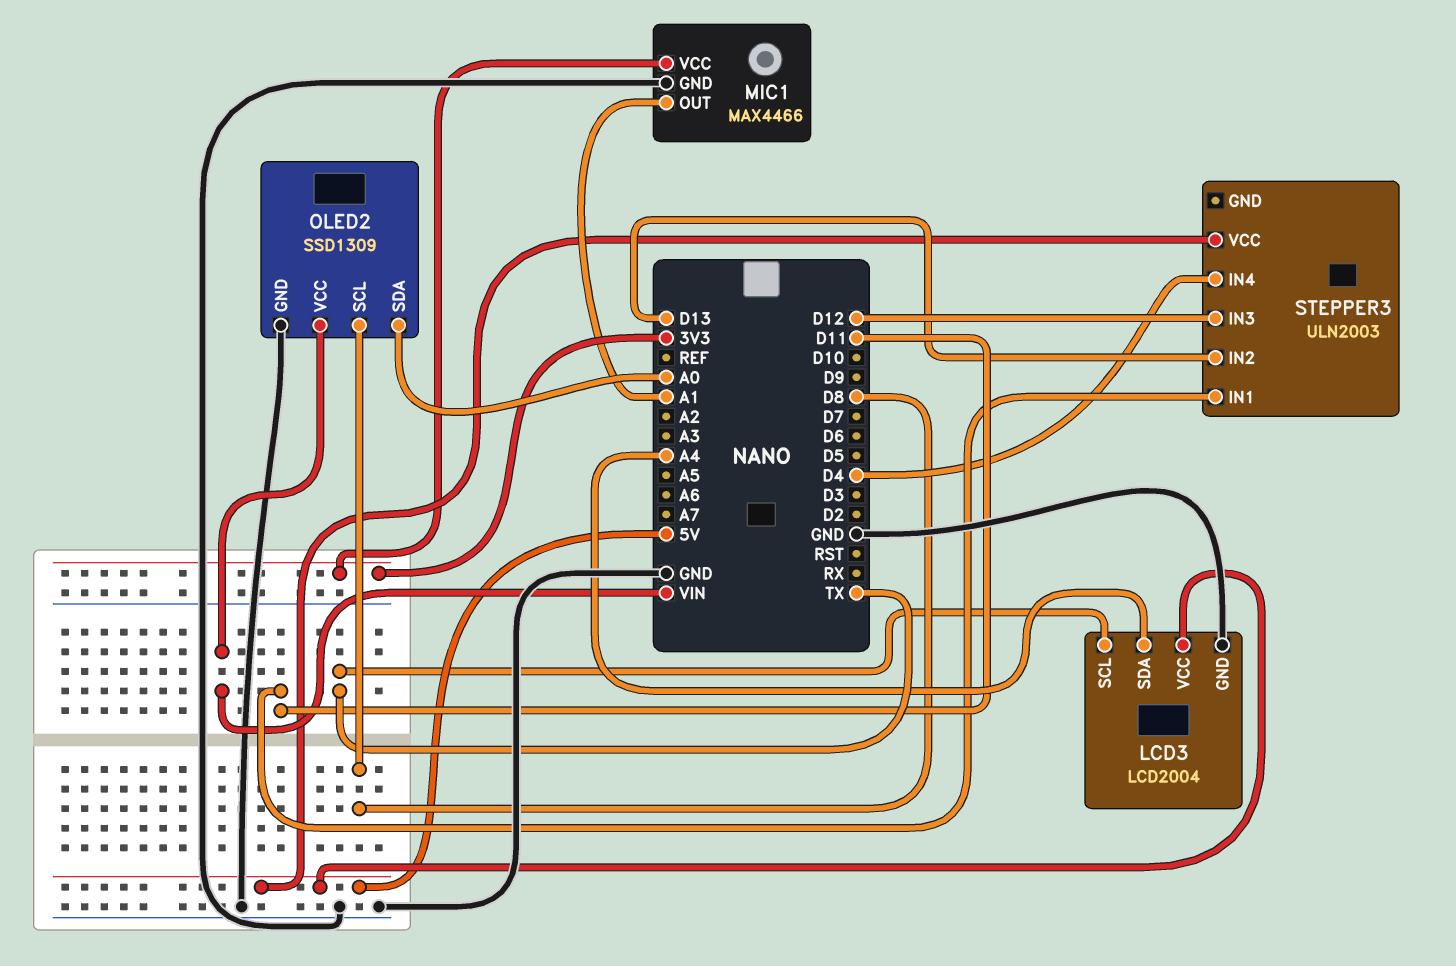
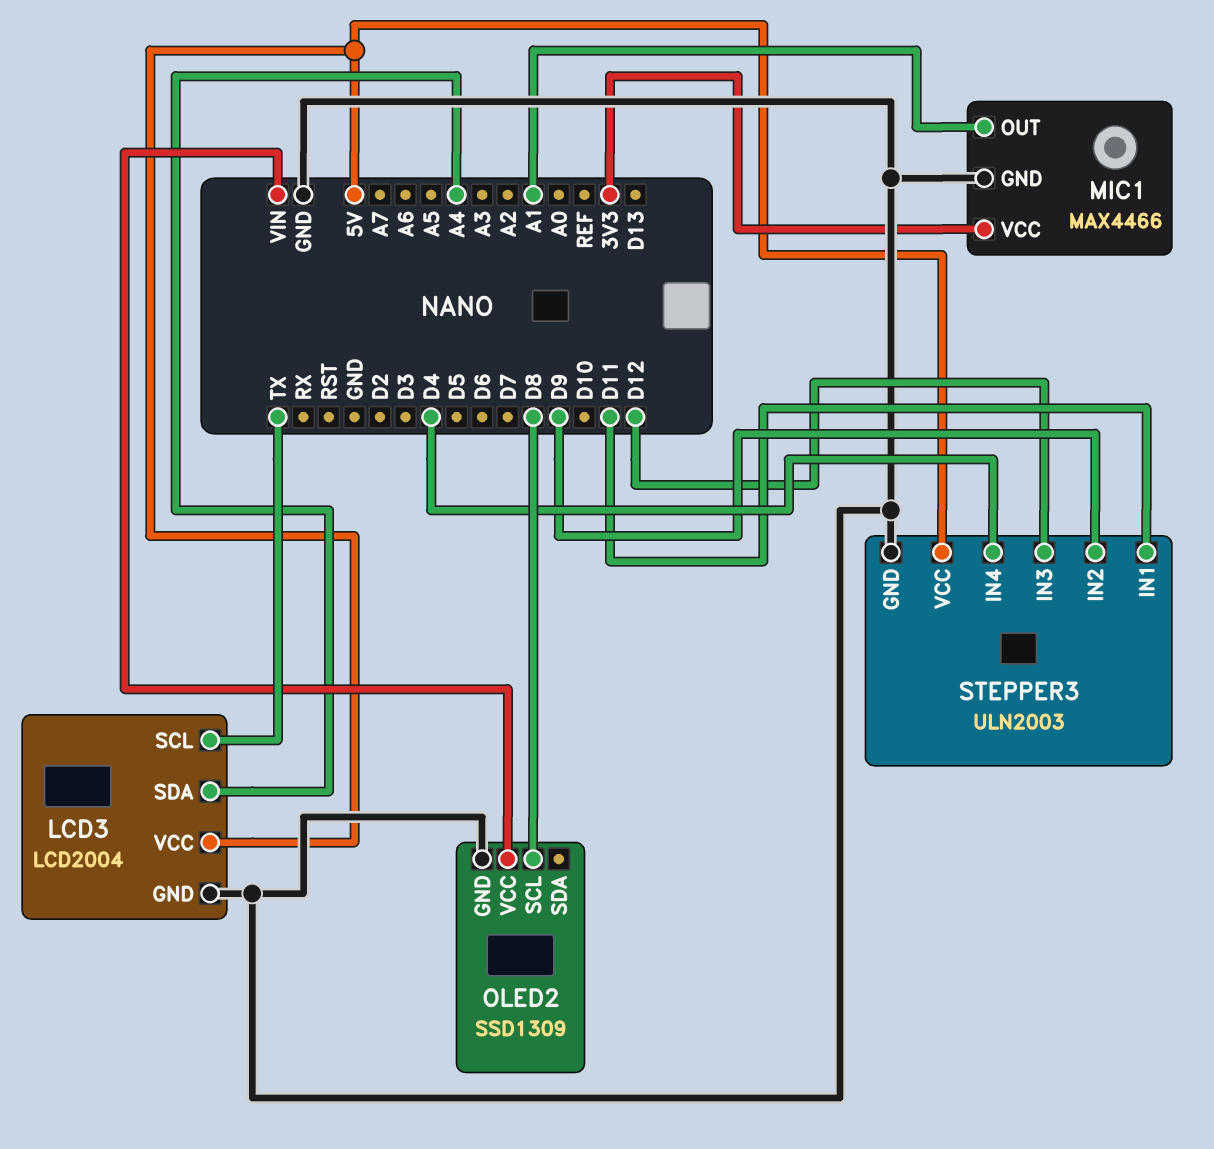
OLED2 pin SDA: A0 -> none
STEPPER3 pin GND: none -> GND
STEPPER3 pin IN2: D13 -> D9

